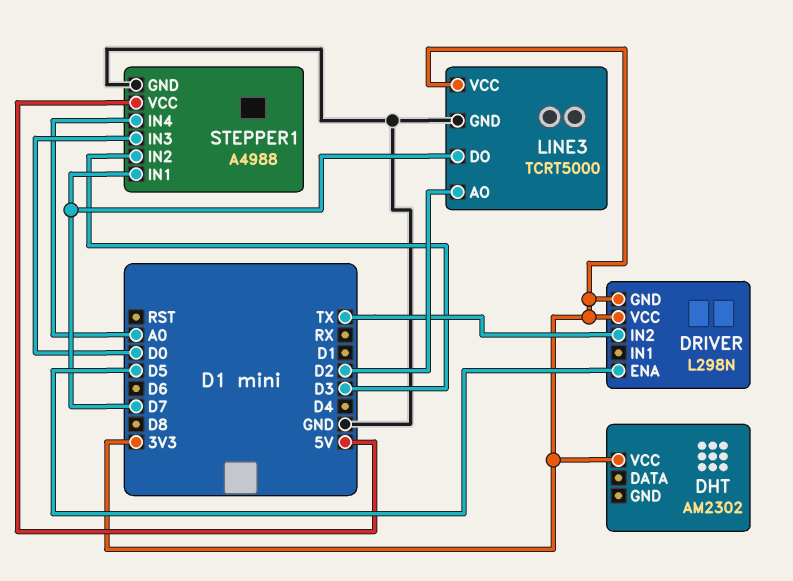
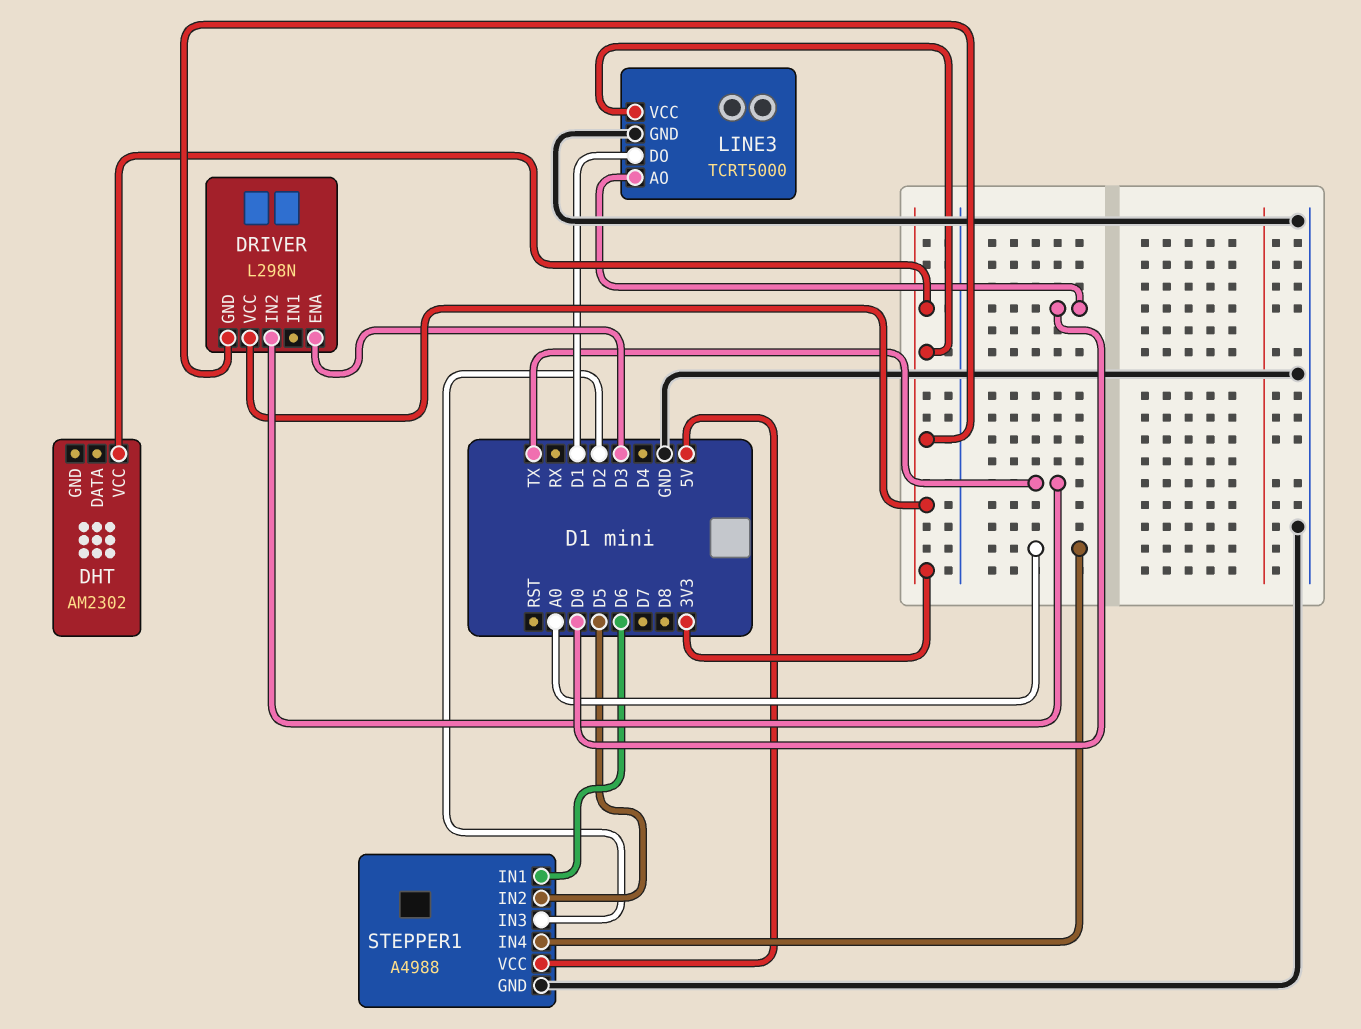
DRIVER pin ENA: D5 -> D3
LINE3 pin AO: D2 -> D0
LINE3 pin DO: D7 -> D1
STEPPER1 pin IN1: D7 -> D6
STEPPER1 pin IN2: D3 -> D5
STEPPER1 pin IN3: D0 -> D2

